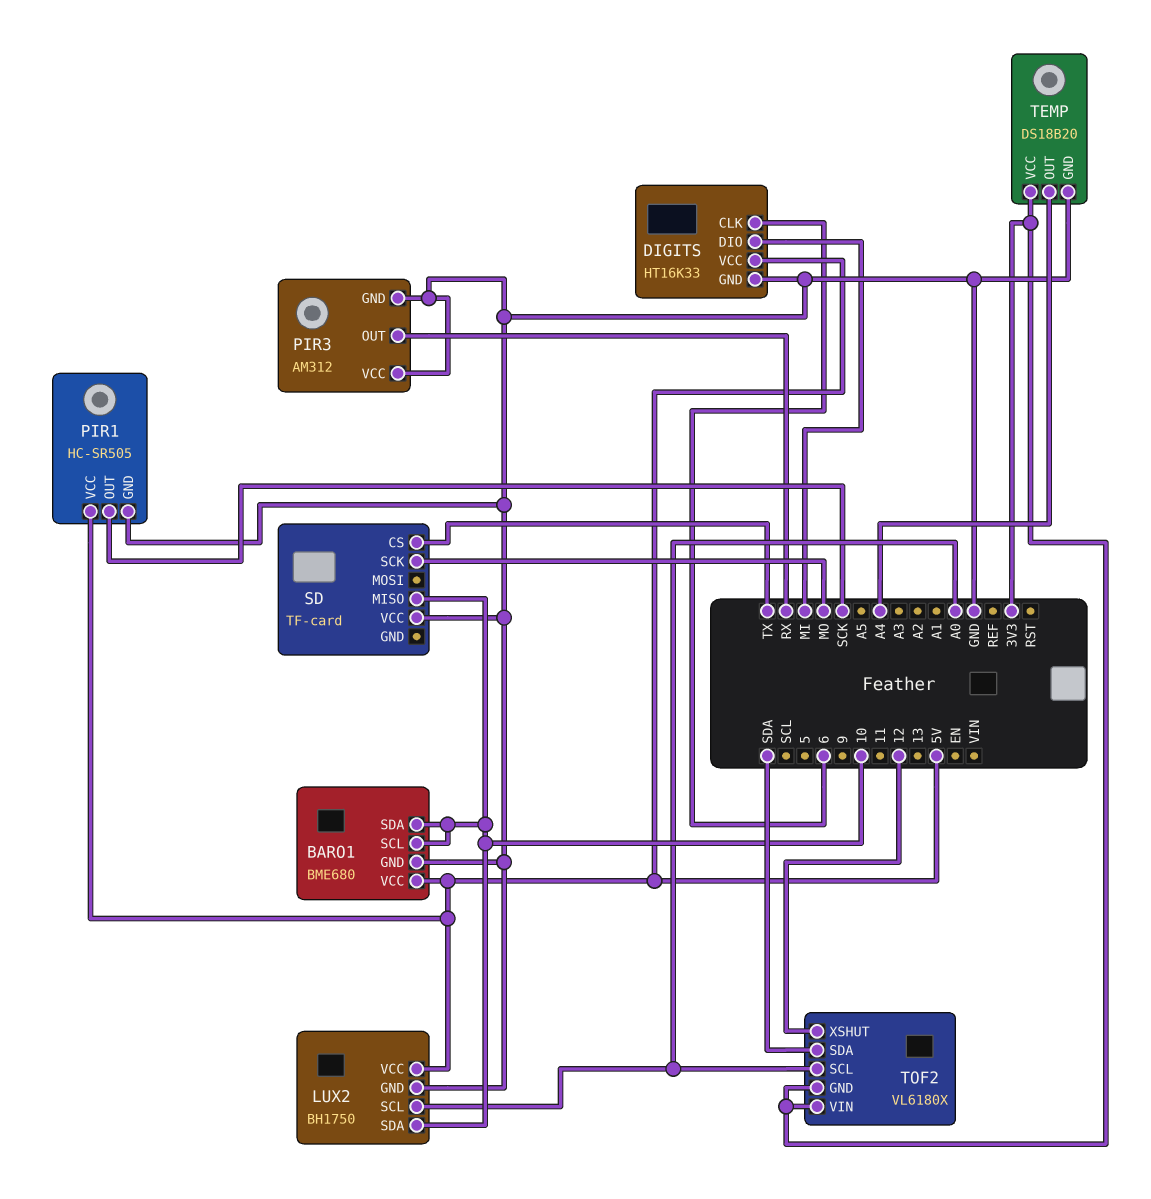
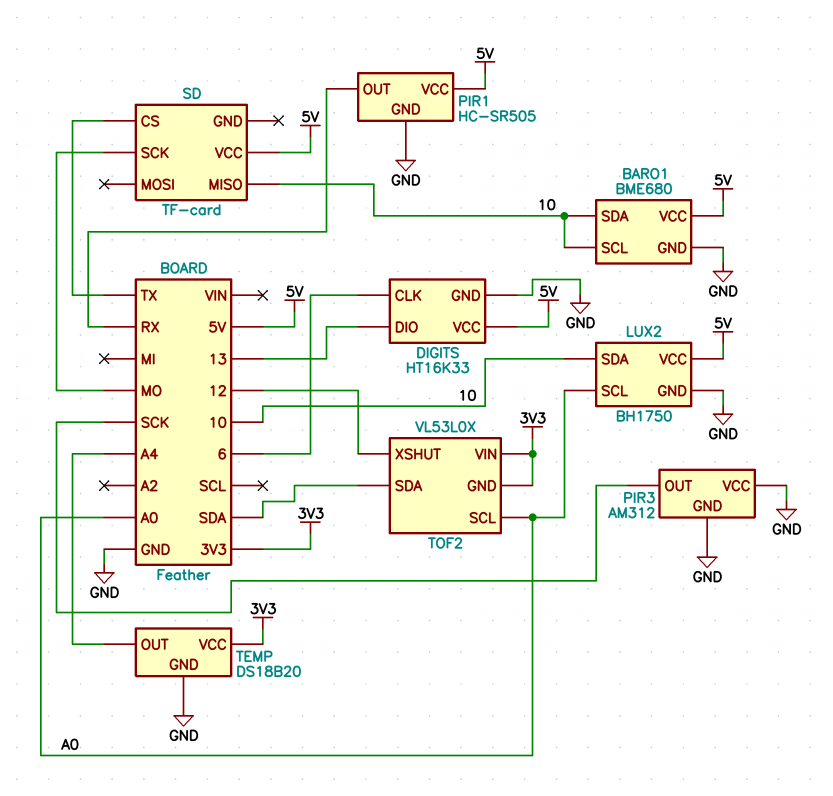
DIGITS pin DIO: MI -> 13
PIR1 pin OUT: SCK -> RX
PIR3 pin OUT: RX -> SCK
SD pin VCC: GND -> 5V
TOF2: VL6180X -> VL53L0X

